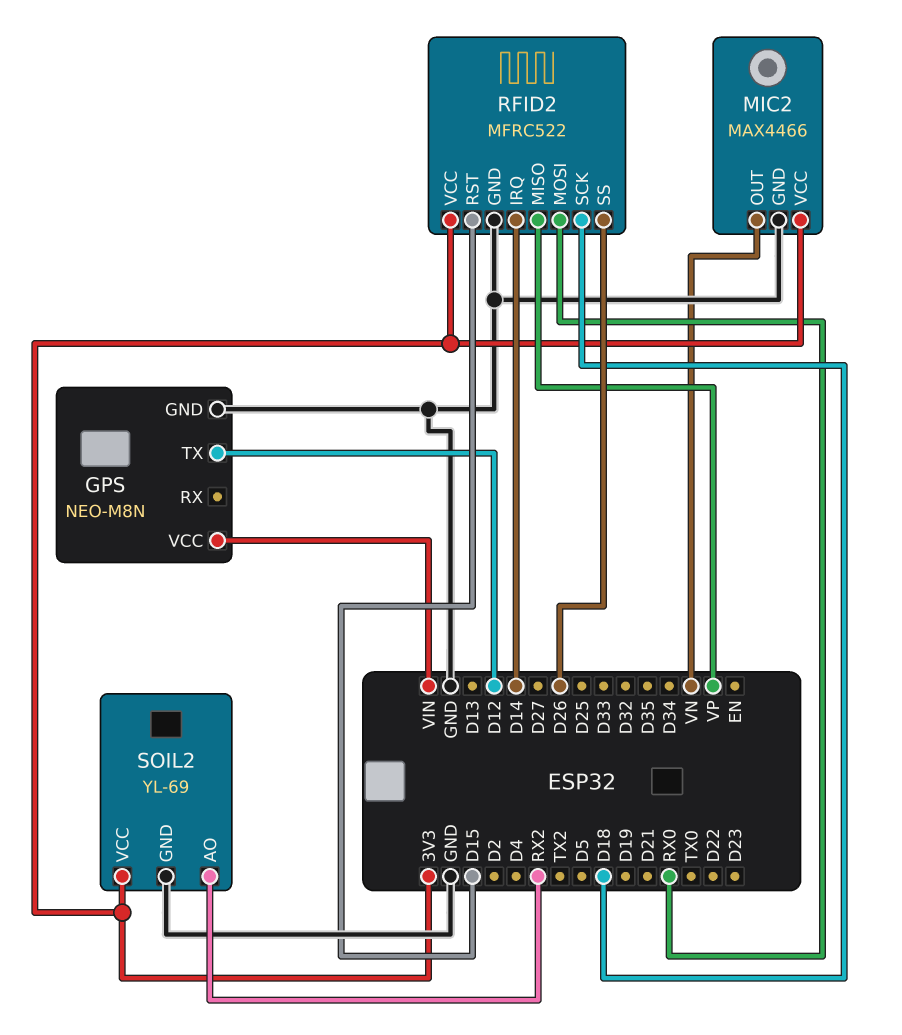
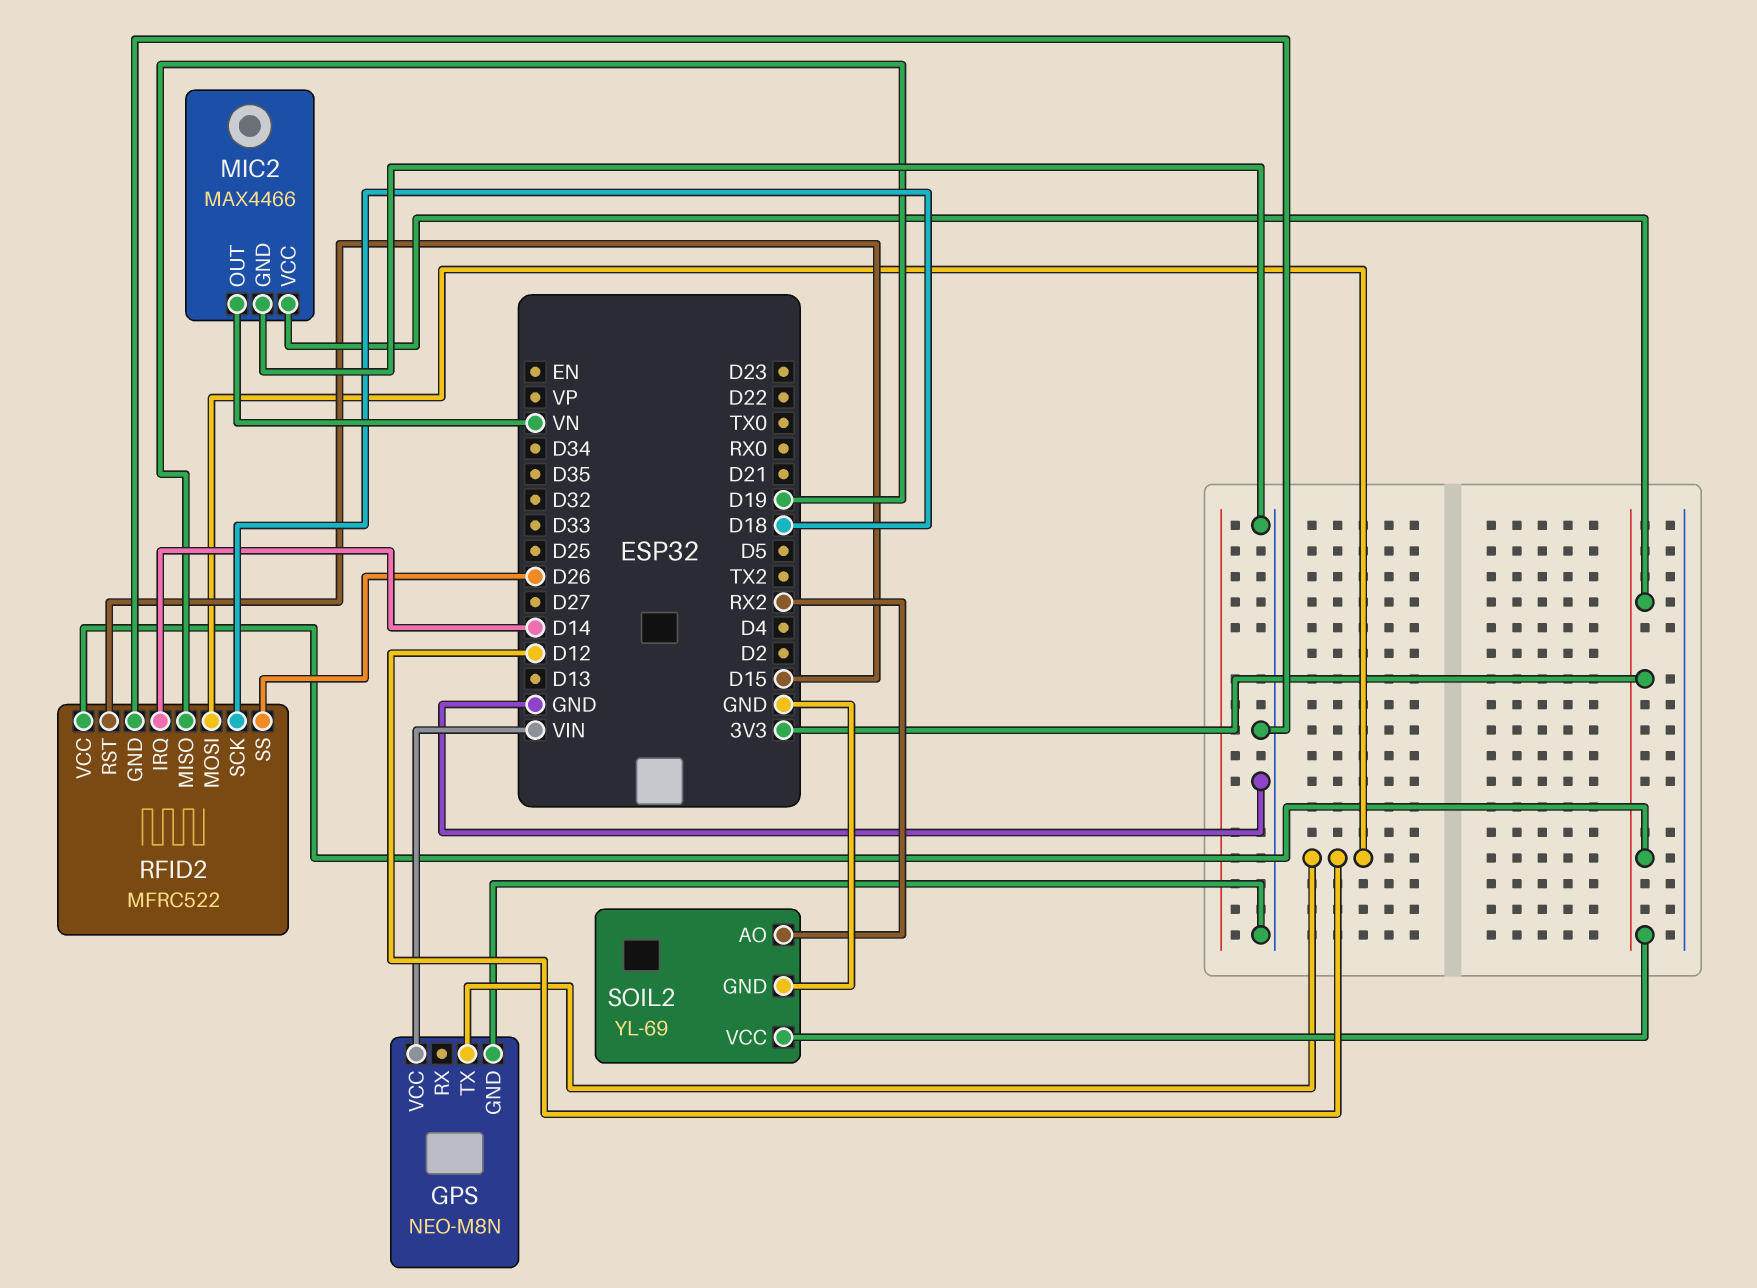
RFID2 pin MISO: VP -> D19
RFID2 pin MOSI: RX0 -> D12

